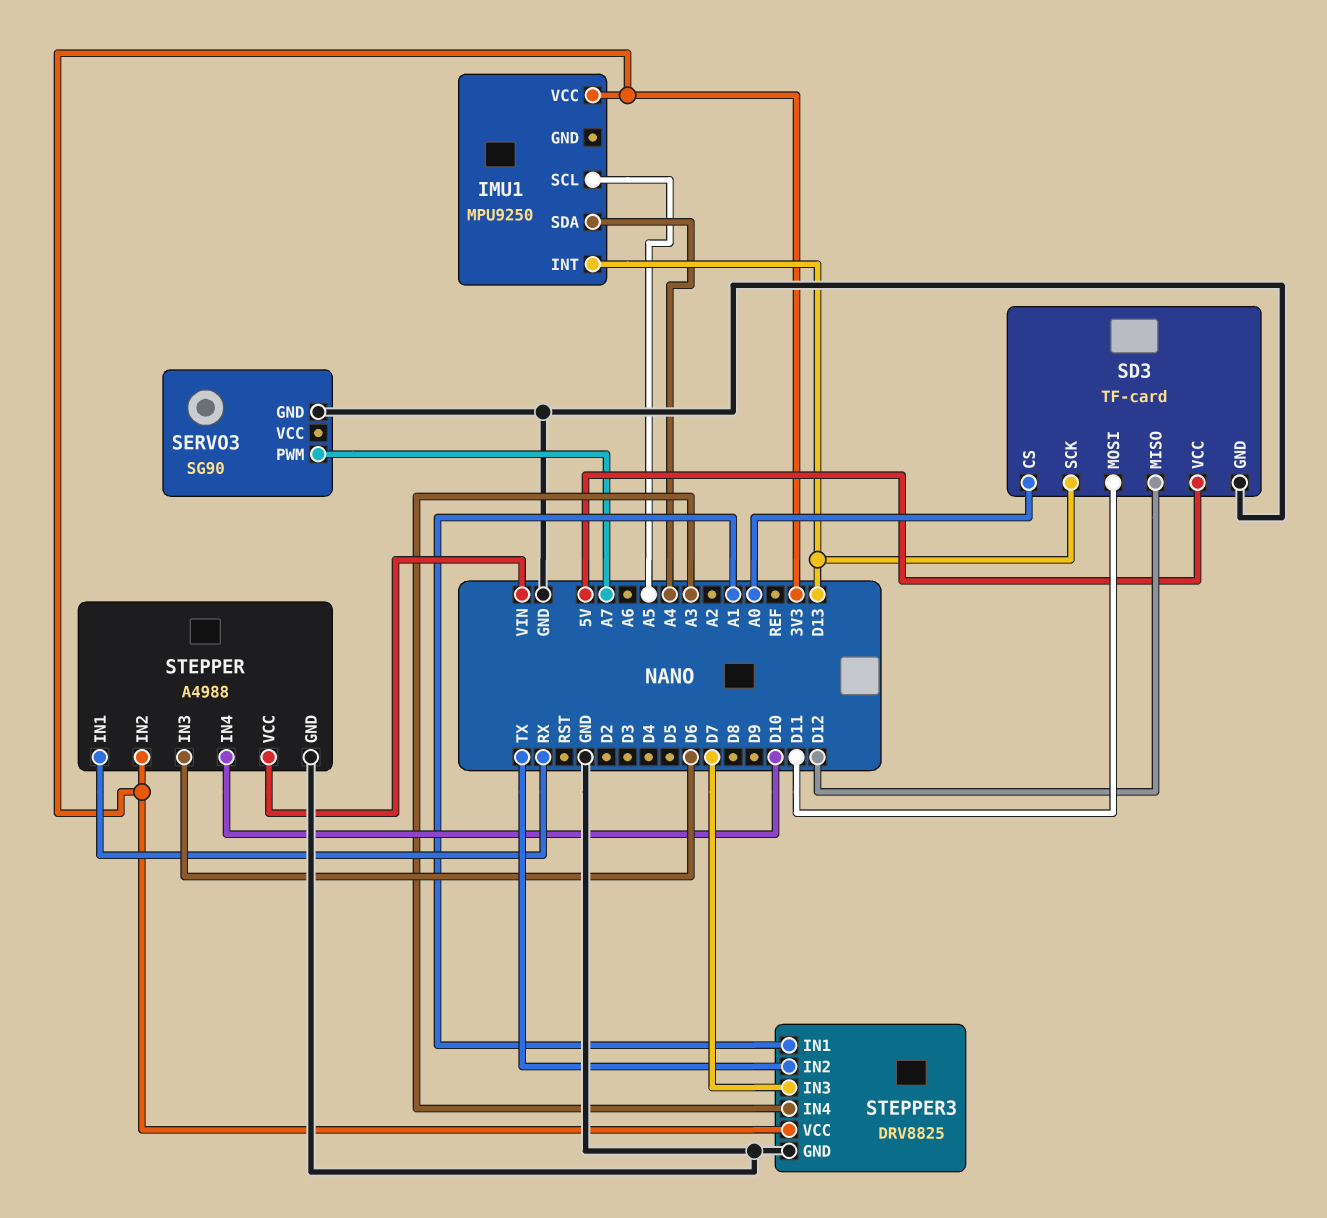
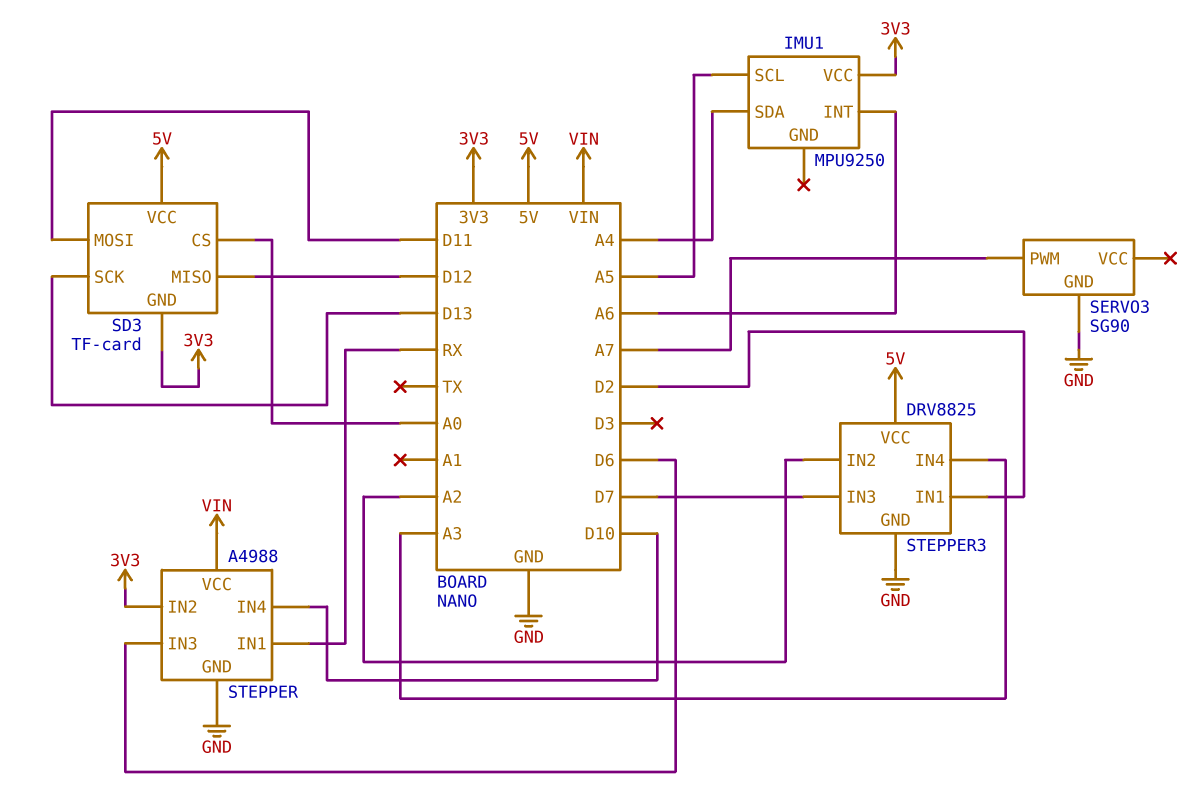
IMU1 pin INT: D13 -> A6
SD3 pin GND: GND -> 3V3
STEPPER3 pin IN1: A1 -> D2
STEPPER3 pin IN2: TX -> A2
STEPPER3 pin VCC: 3V3 -> 5V

